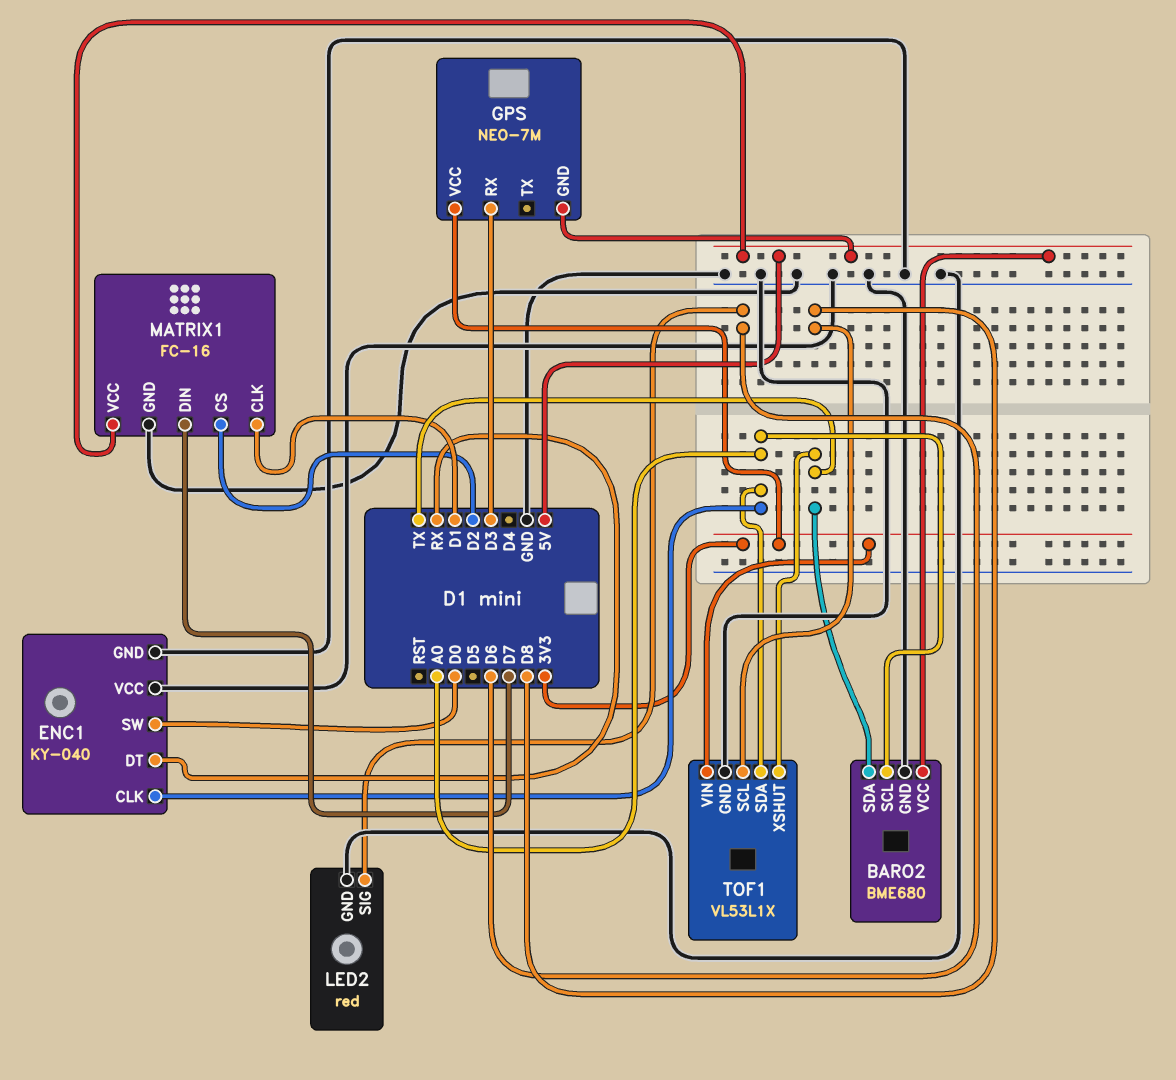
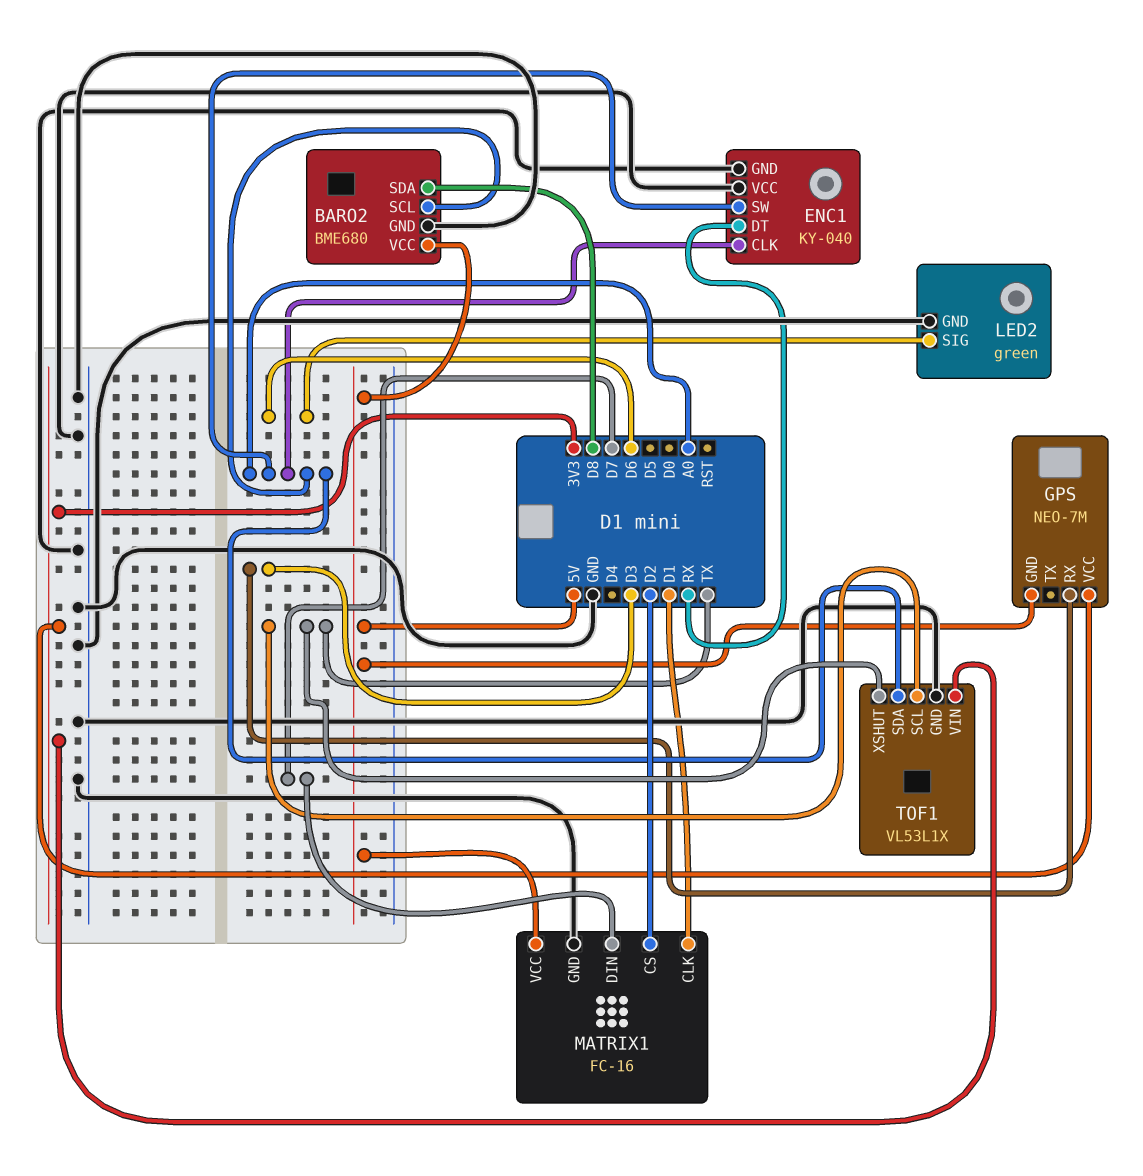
BARO2 pin SDA: TX -> D8
ENC1 pin SW: D0 -> A0
LED2: red -> green
TOF1 pin SCL: D8 -> TX

